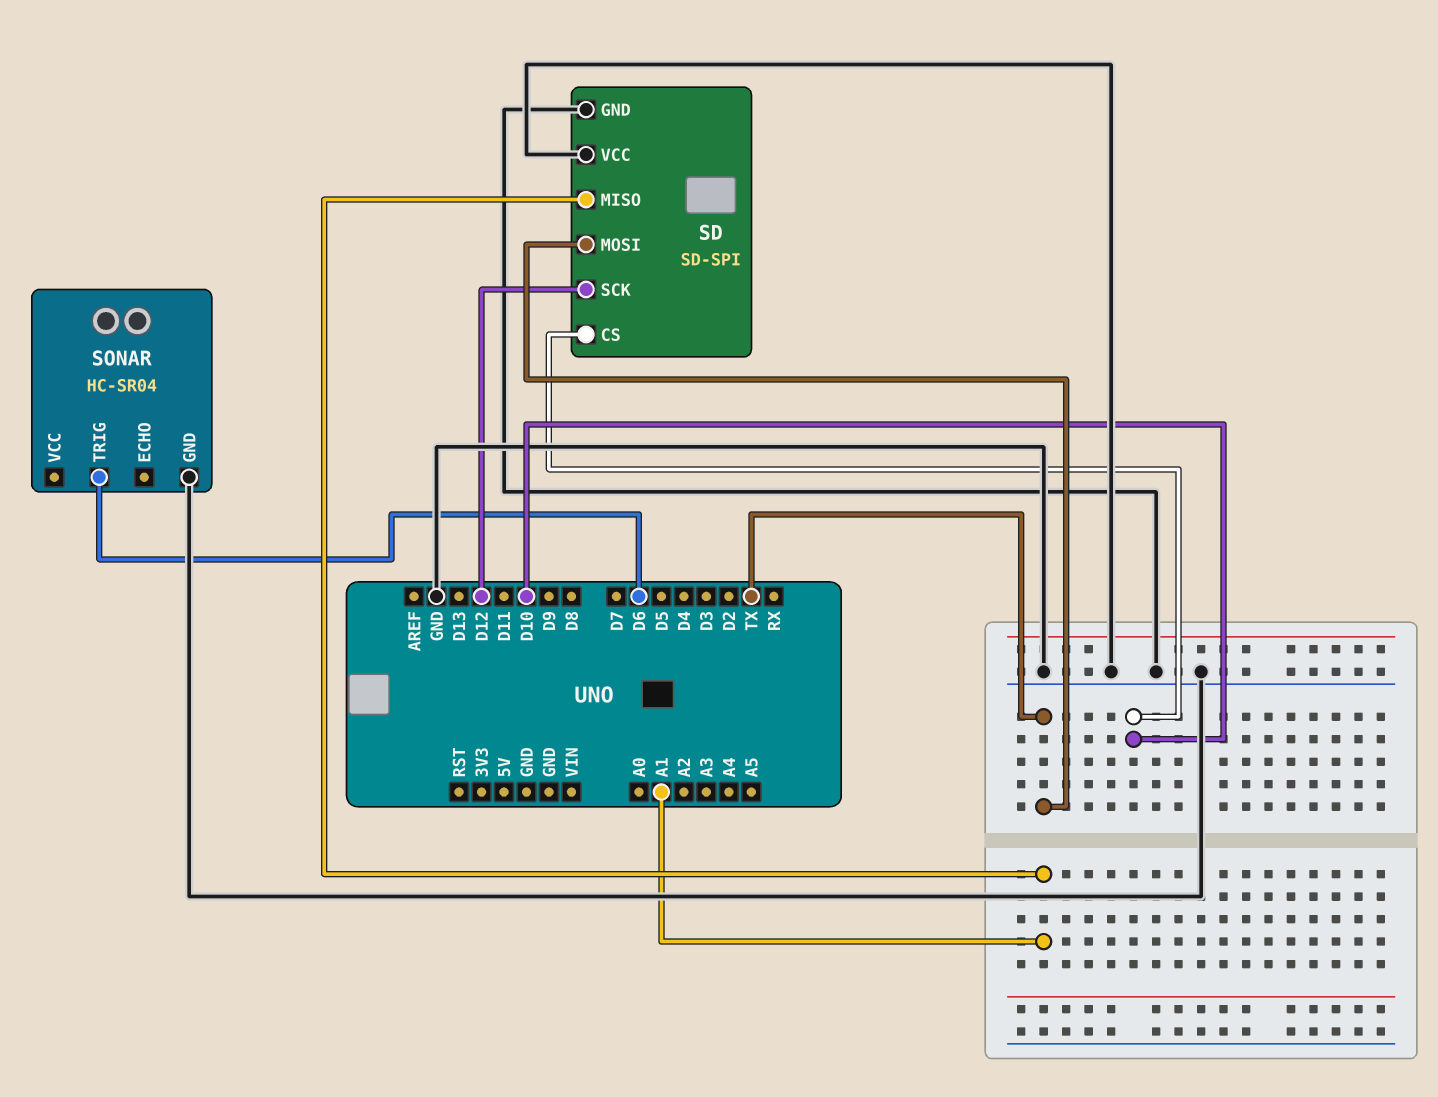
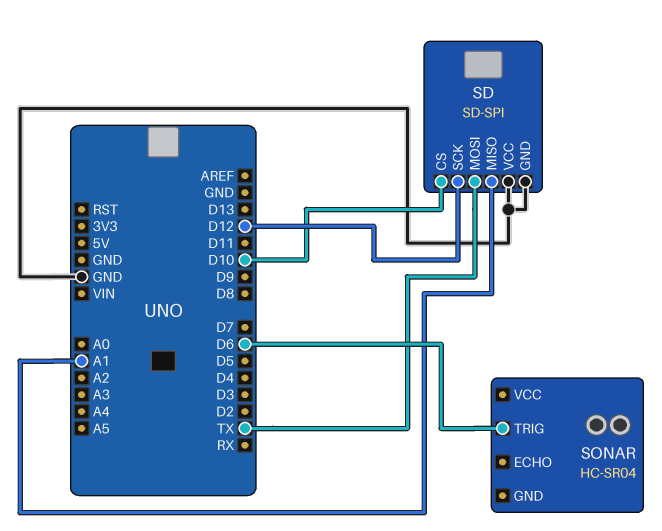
SONAR pin GND: GND -> none

